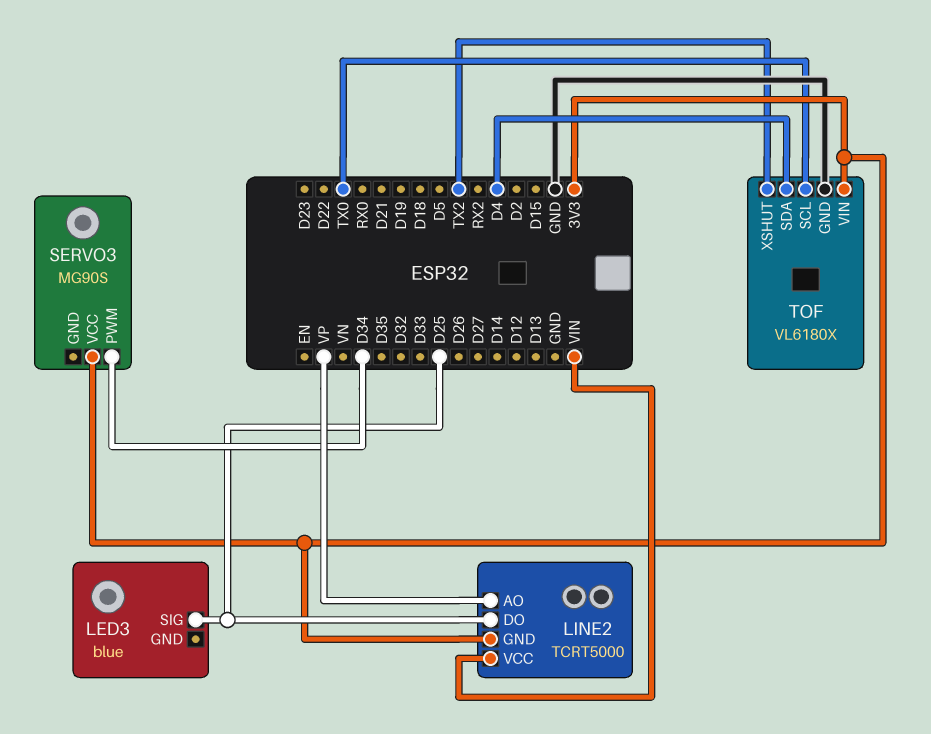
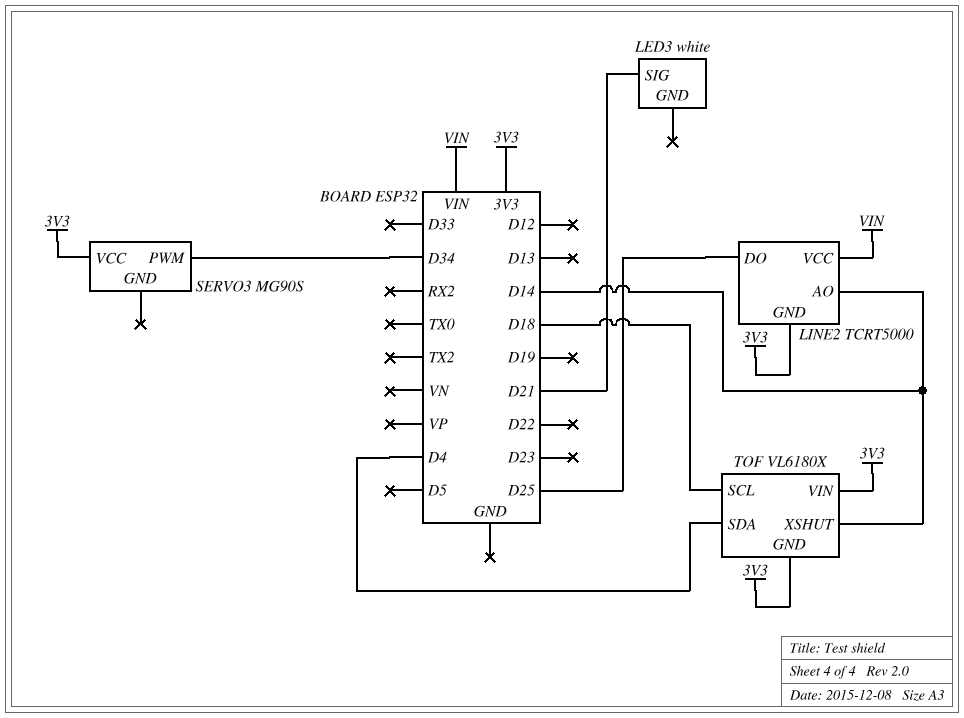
LED3: blue -> white
LED3 pin SIG: D25 -> D21
LINE2 pin AO: VP -> D14
TOF pin GND: GND -> 3V3
TOF pin SCL: TX0 -> D18
TOF pin XSHUT: TX2 -> D14

